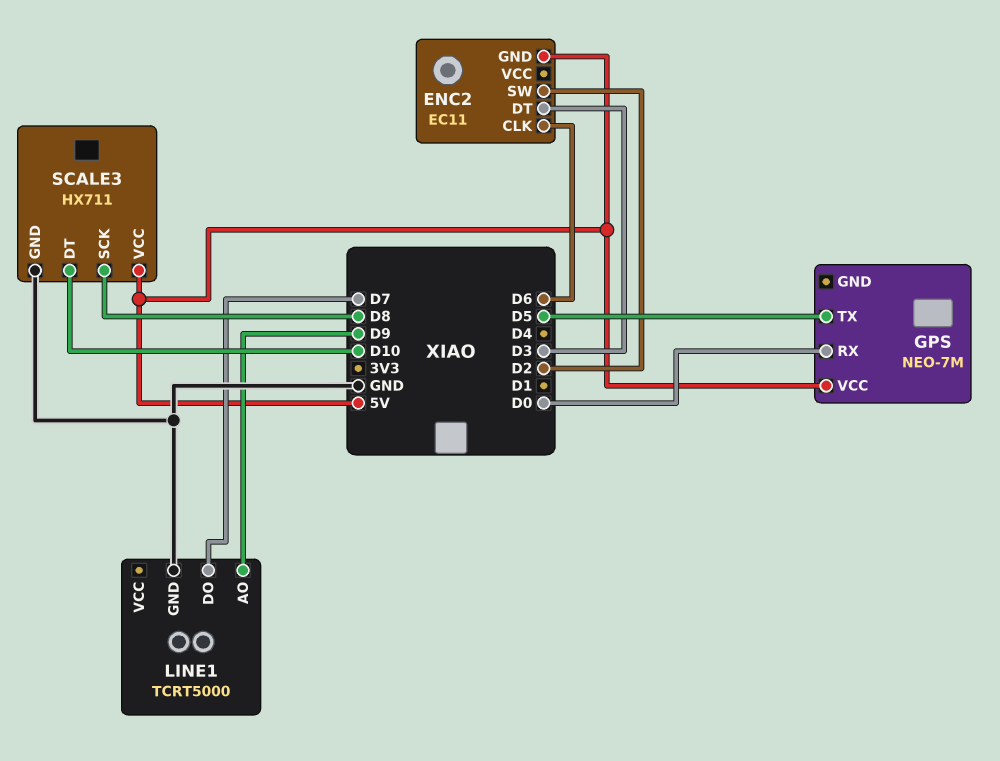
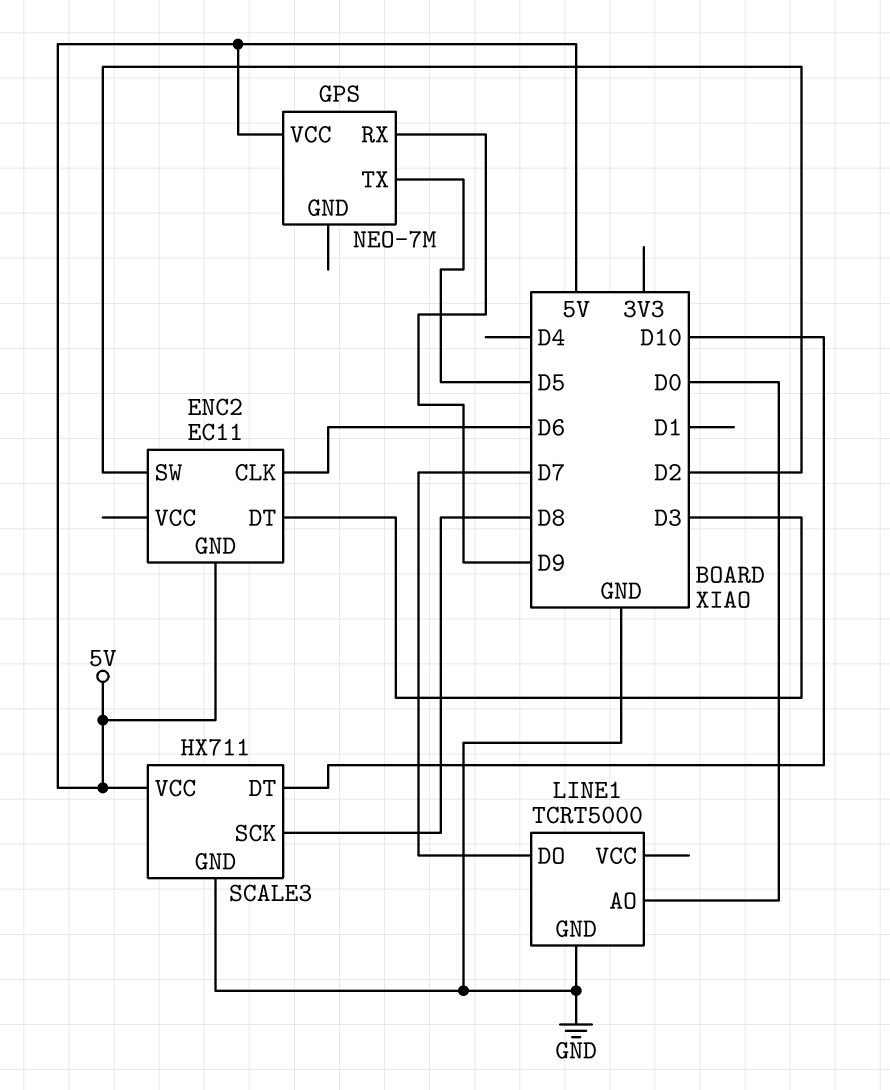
GPS pin RX: D0 -> D9
LINE1 pin AO: D9 -> D0

